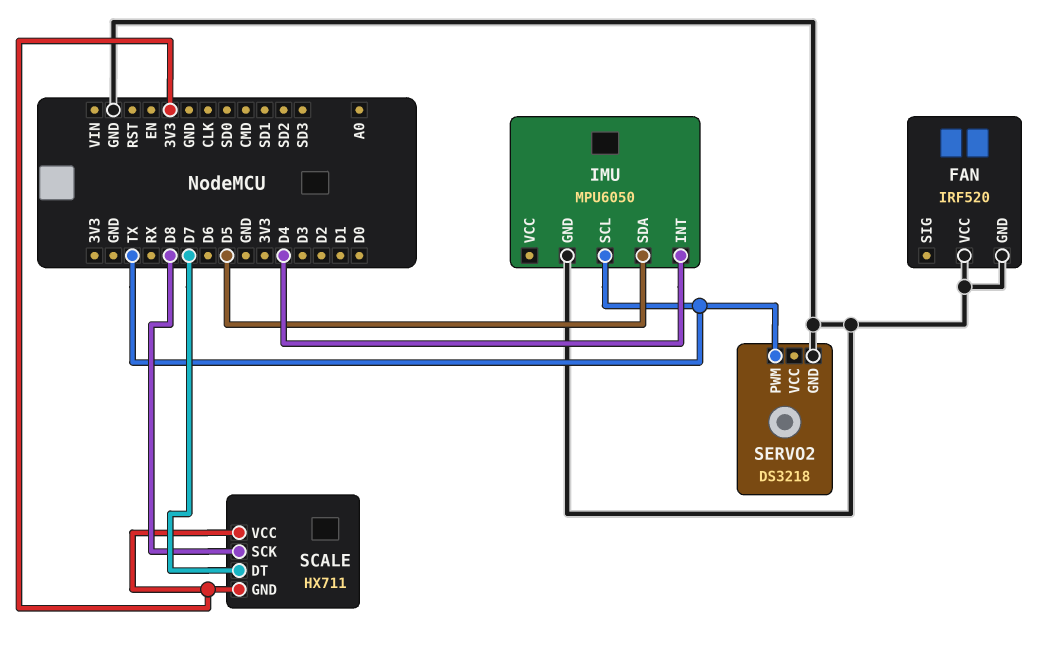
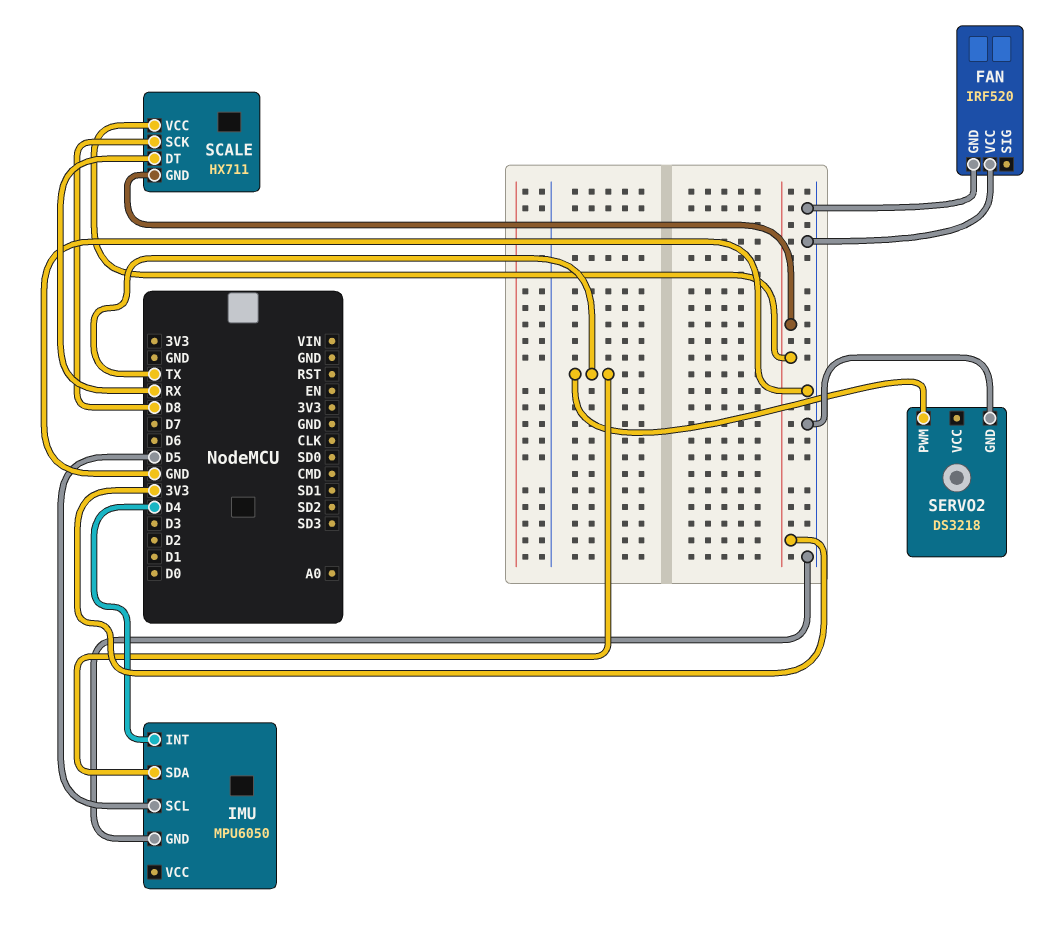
IMU pin SCL: TX -> D5
IMU pin SDA: D5 -> TX
SCALE pin DT: D7 -> RX

